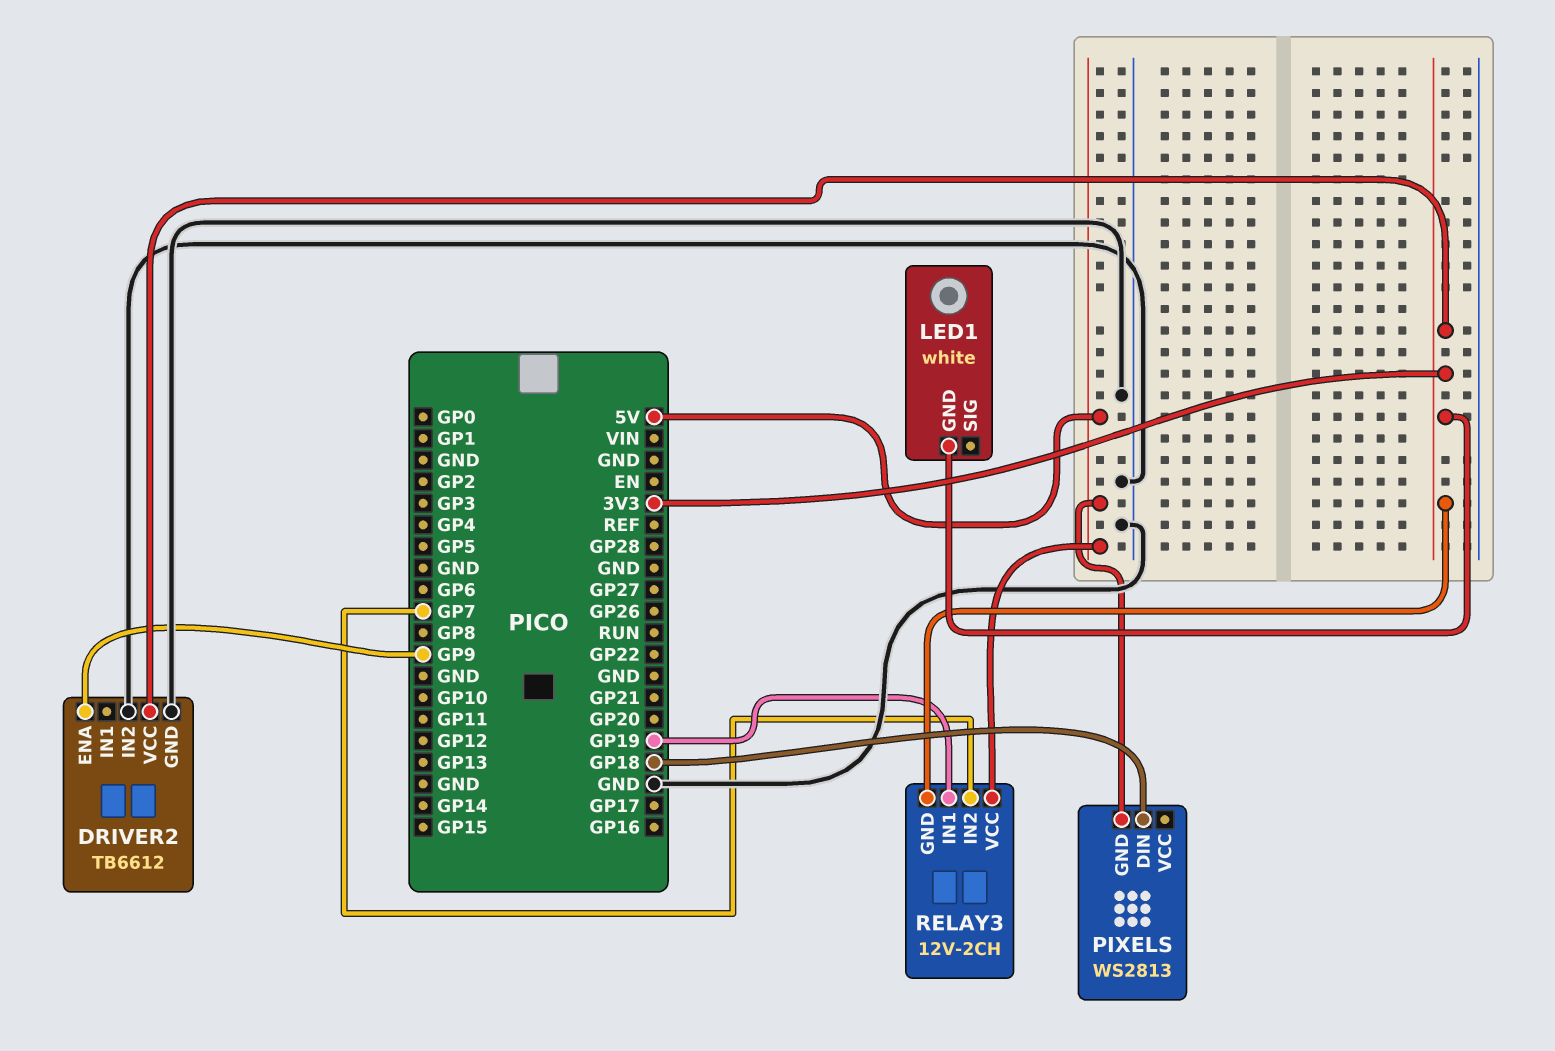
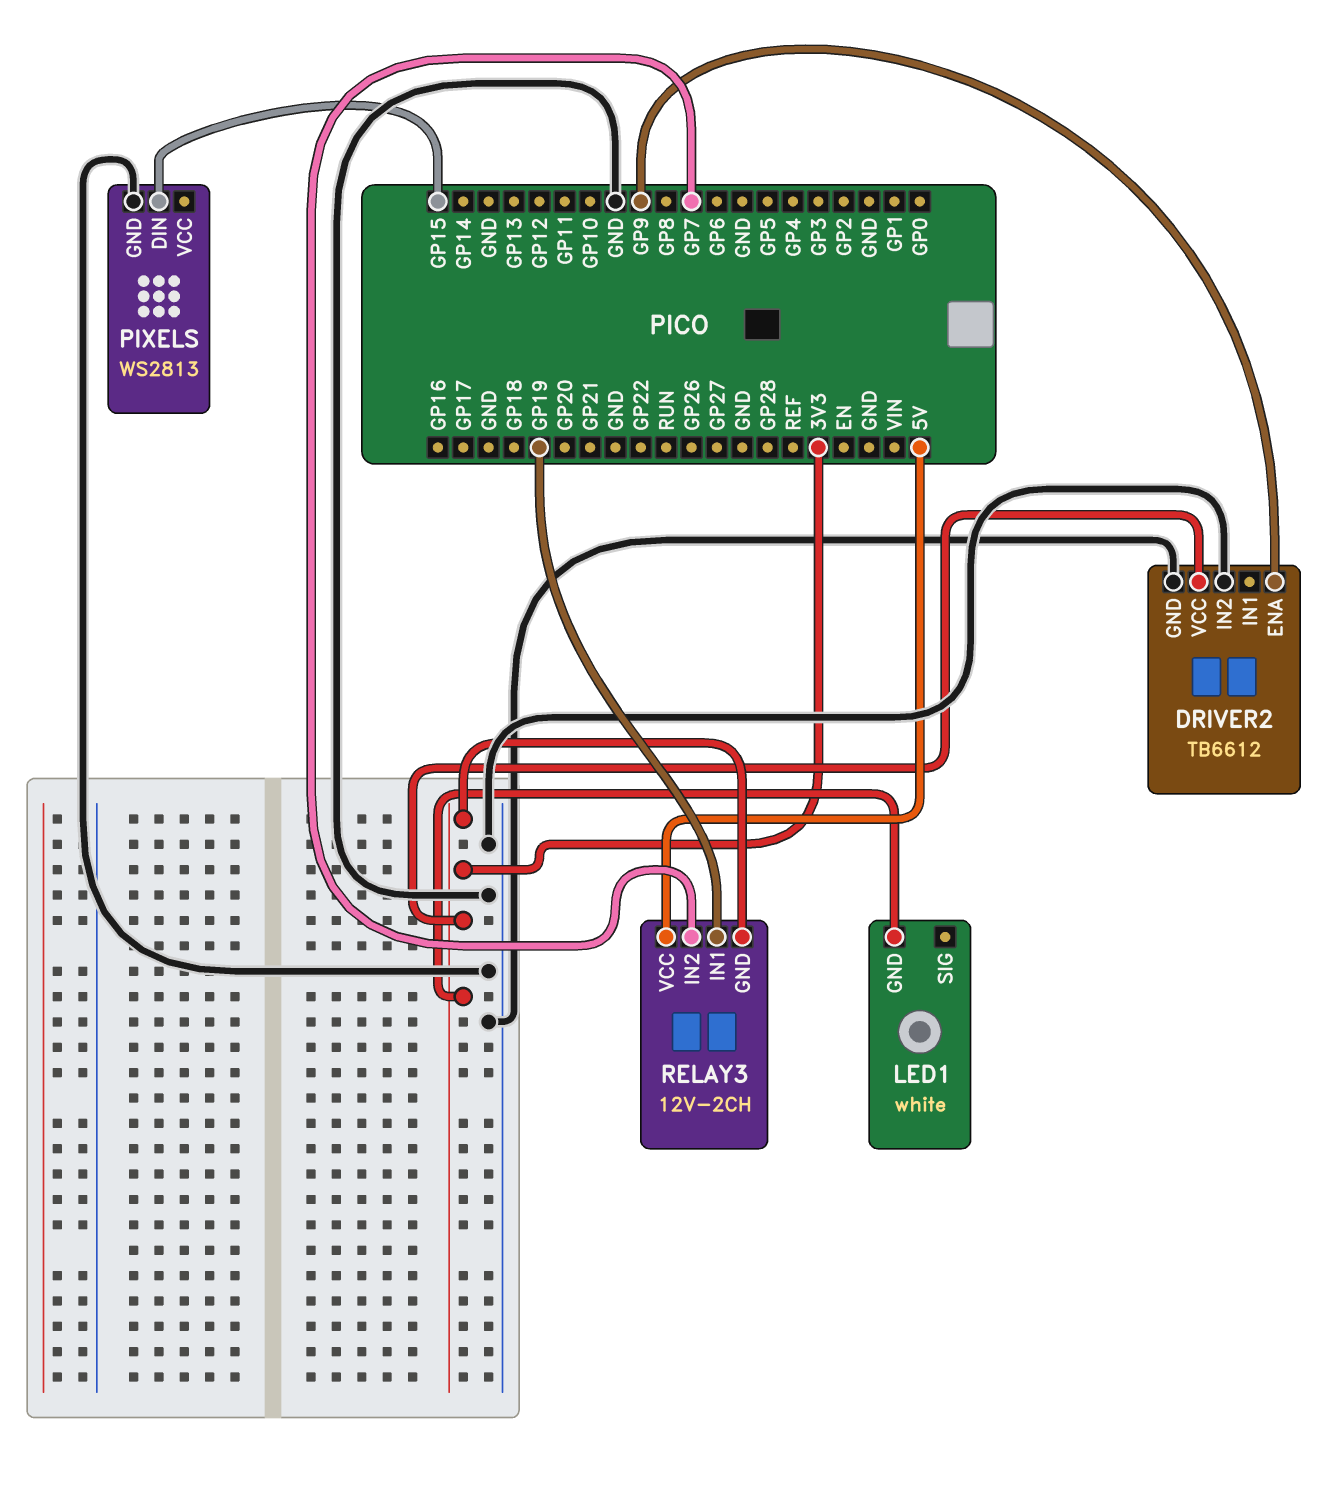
PIXELS pin DIN: GP18 -> GP15
PIXELS pin GND: 5V -> GND

